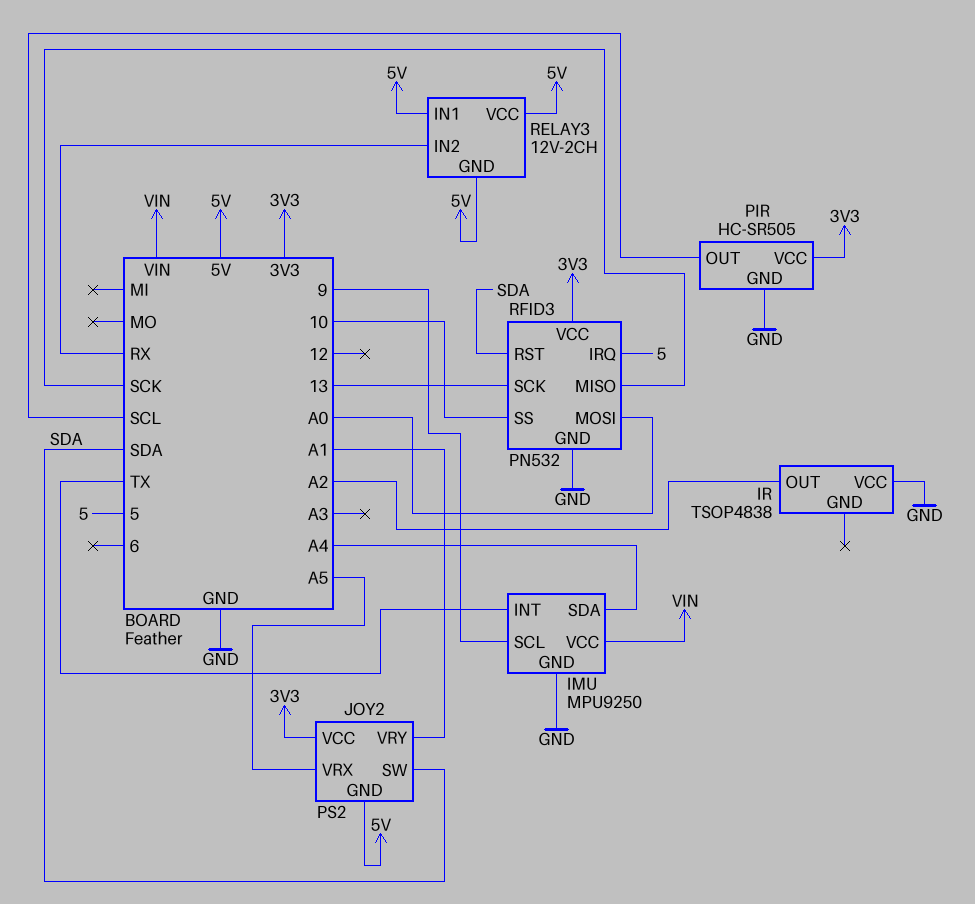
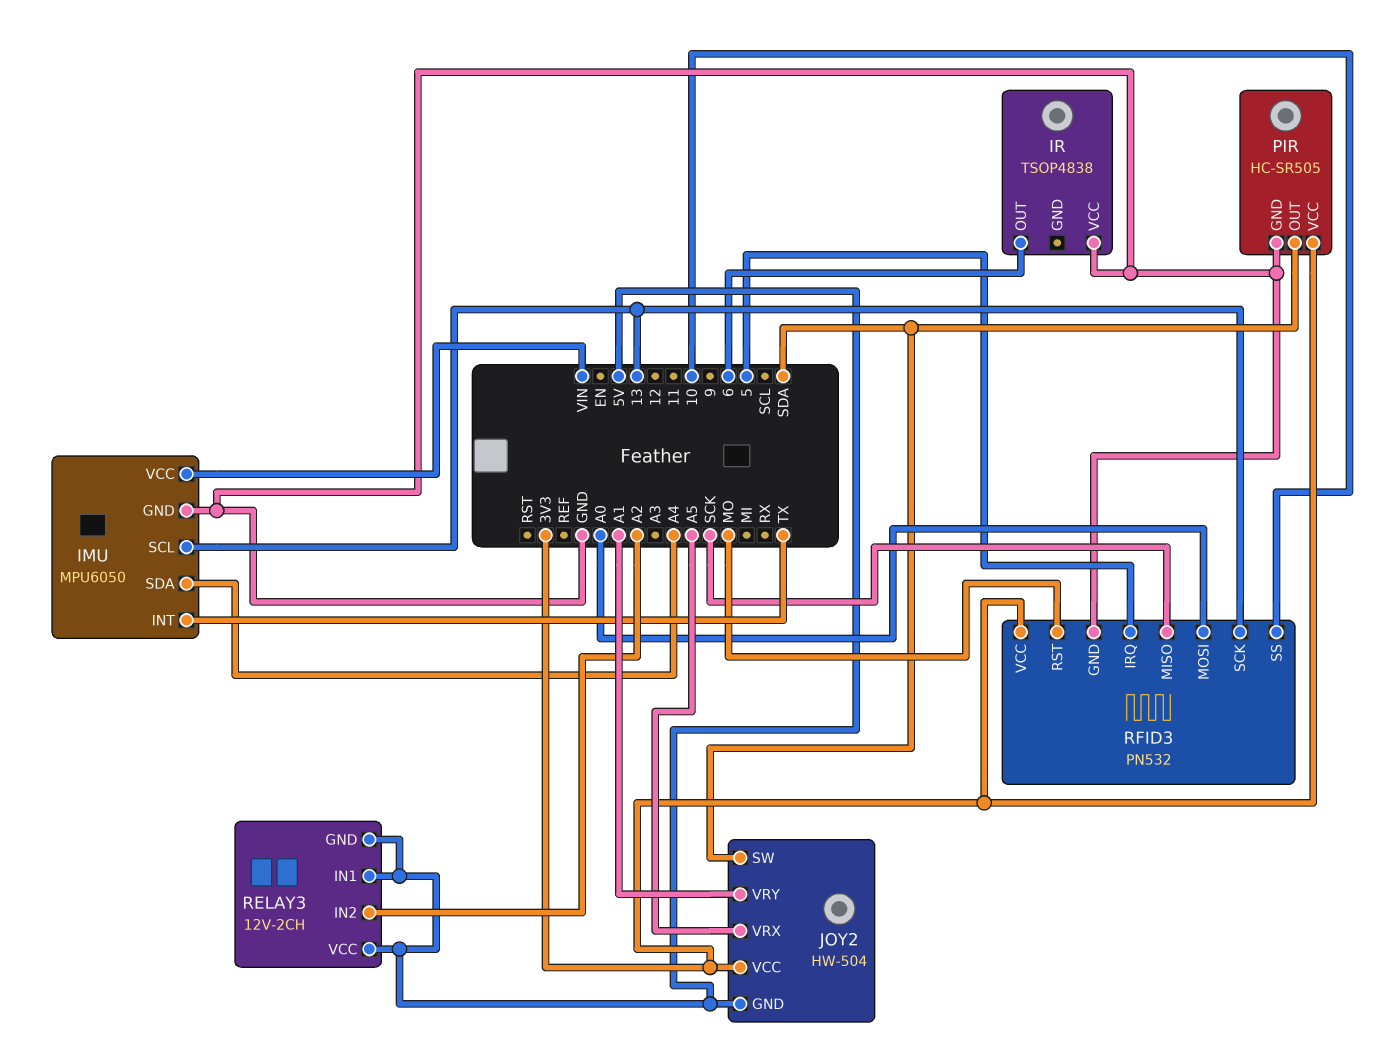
IMU: MPU9250 -> MPU6050
IMU pin SCL: 9 -> 13
IR pin OUT: A2 -> 6
JOY2: PS2 -> HW-504
PIR pin OUT: SCL -> SDA
RELAY3 pin IN2: RX -> A2
RFID3 pin RST: SDA -> MO

